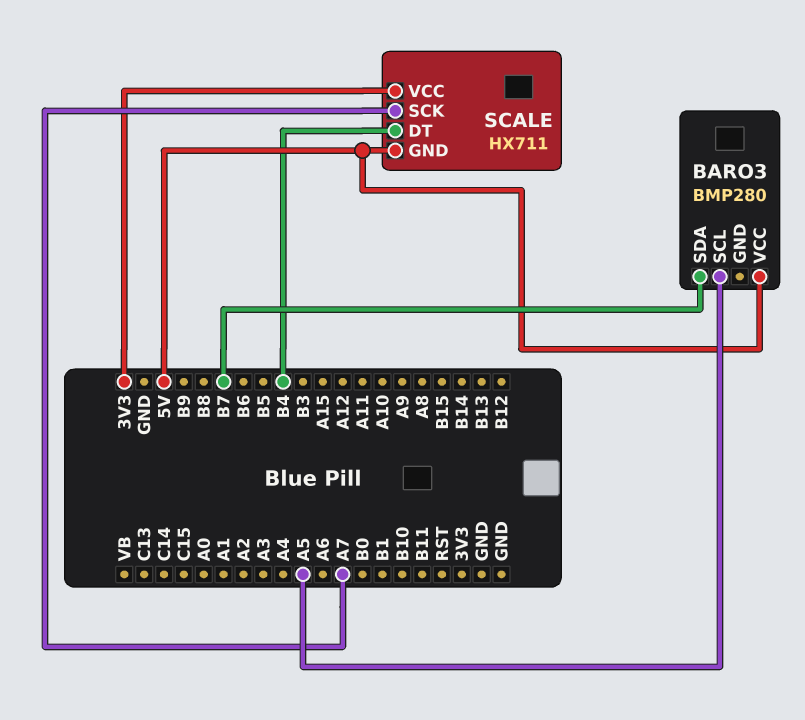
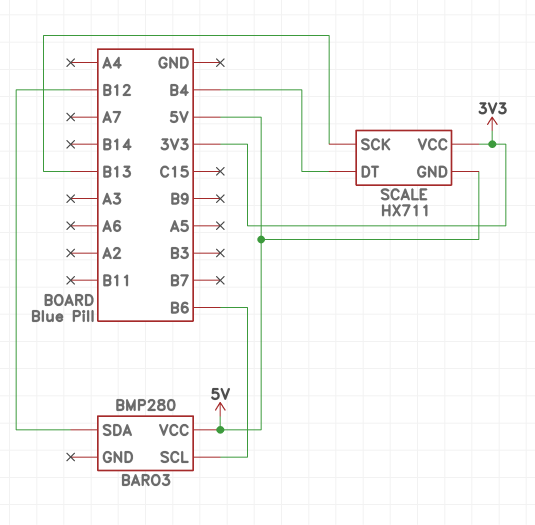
BARO3 pin SCL: A5 -> B6
BARO3 pin SDA: B7 -> B12
SCALE pin SCK: A7 -> B13

